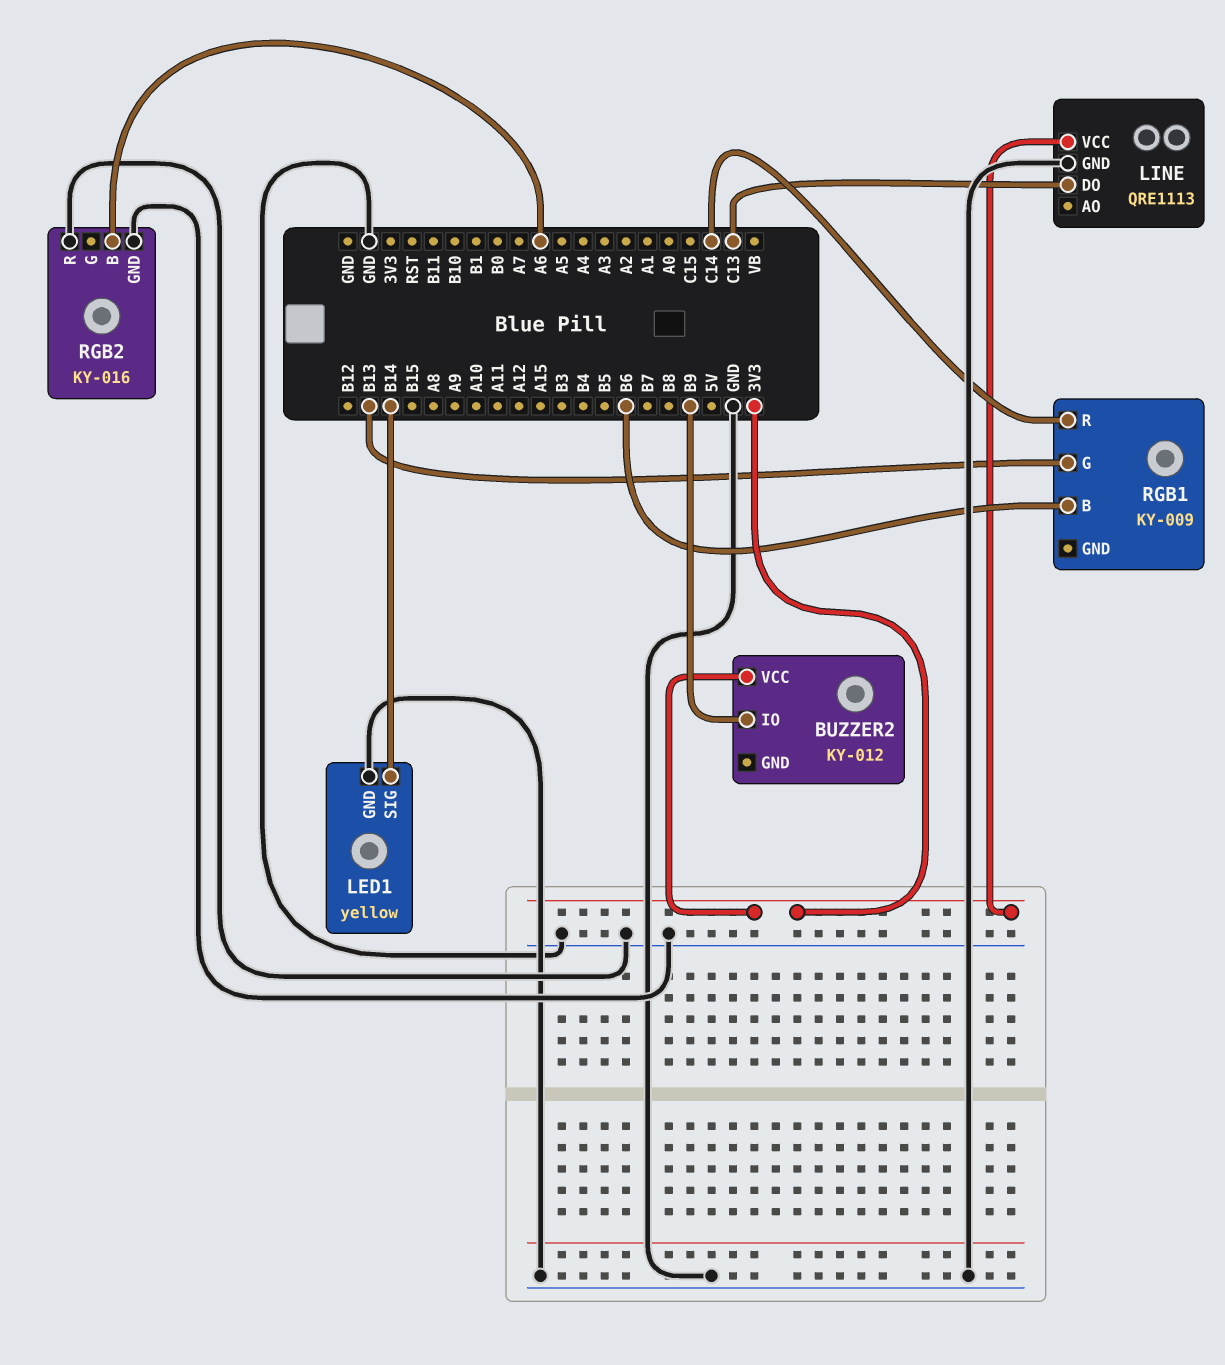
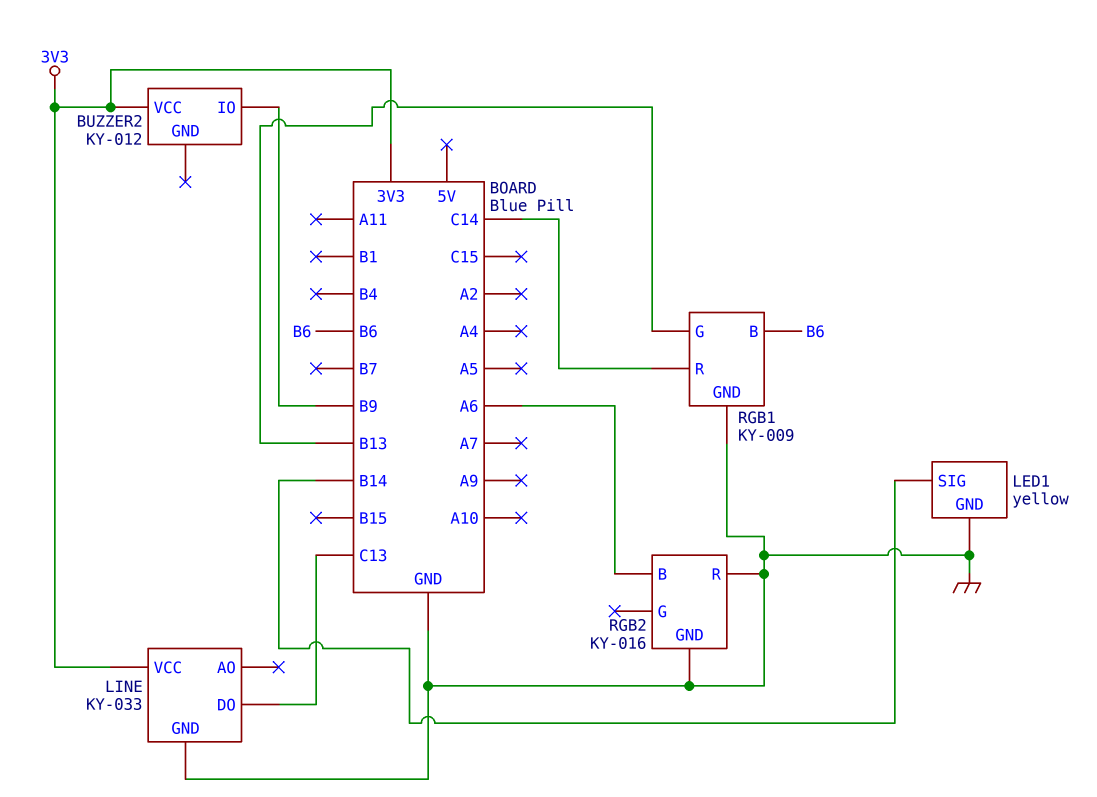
LINE: QRE1113 -> KY-033
RGB1 pin GND: none -> GND

